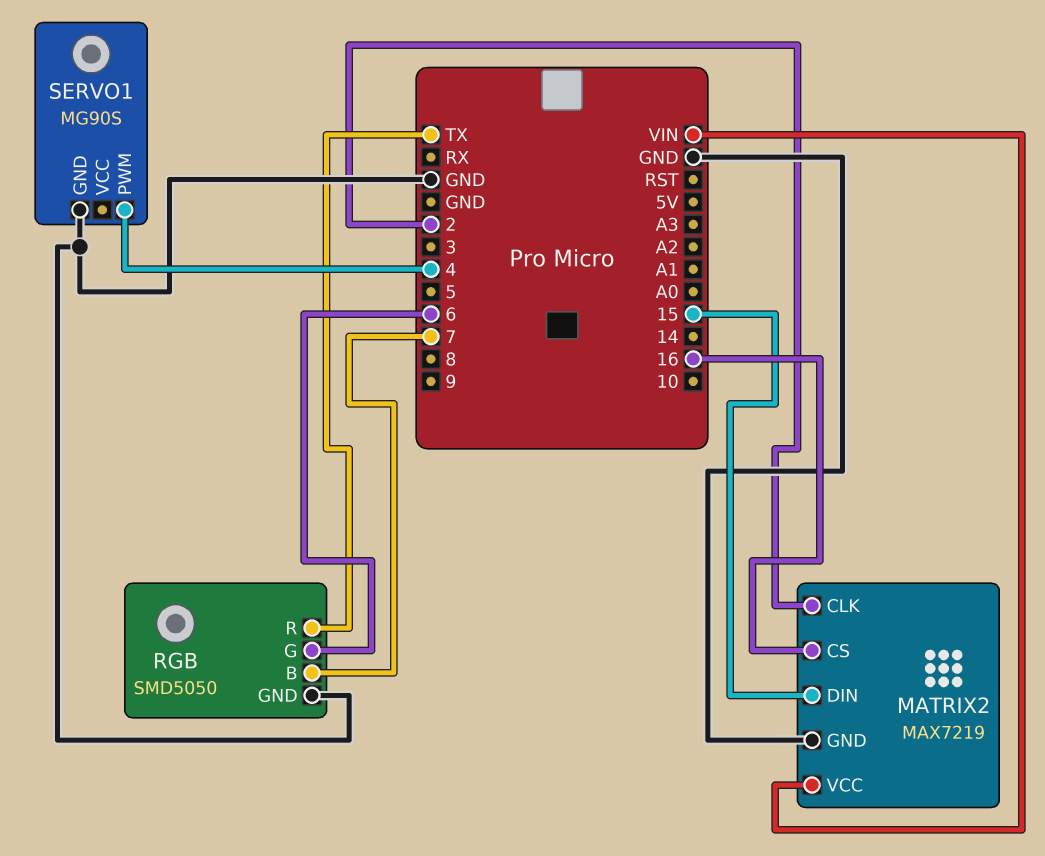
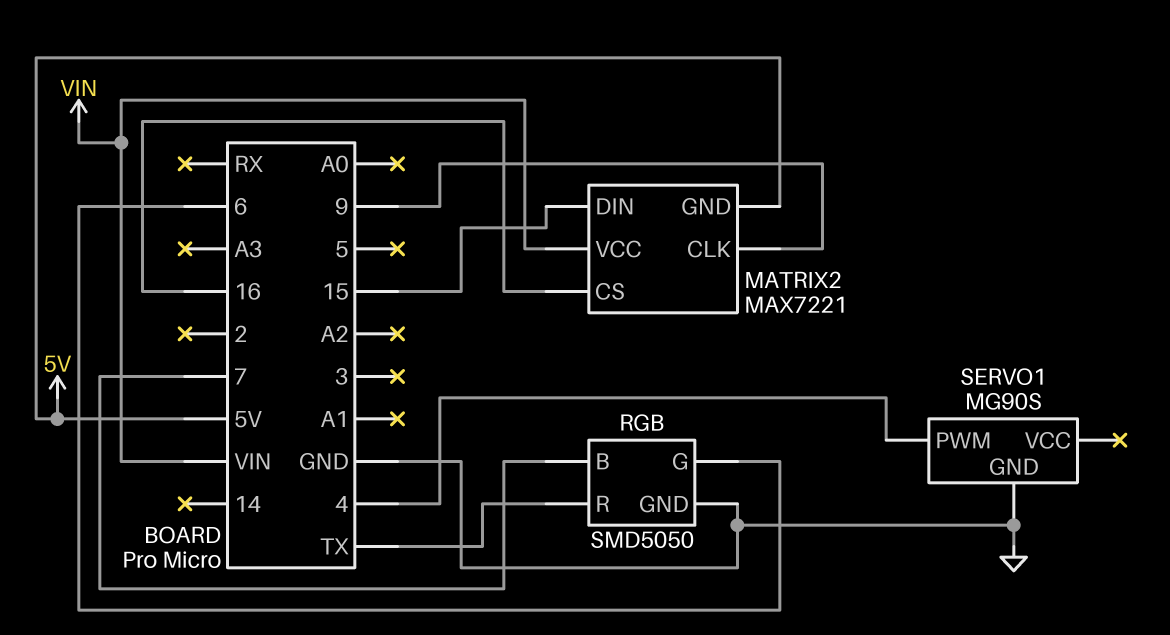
MATRIX2: MAX7219 -> MAX7221
MATRIX2 pin CLK: 2 -> 9
MATRIX2 pin GND: GND -> 5V

